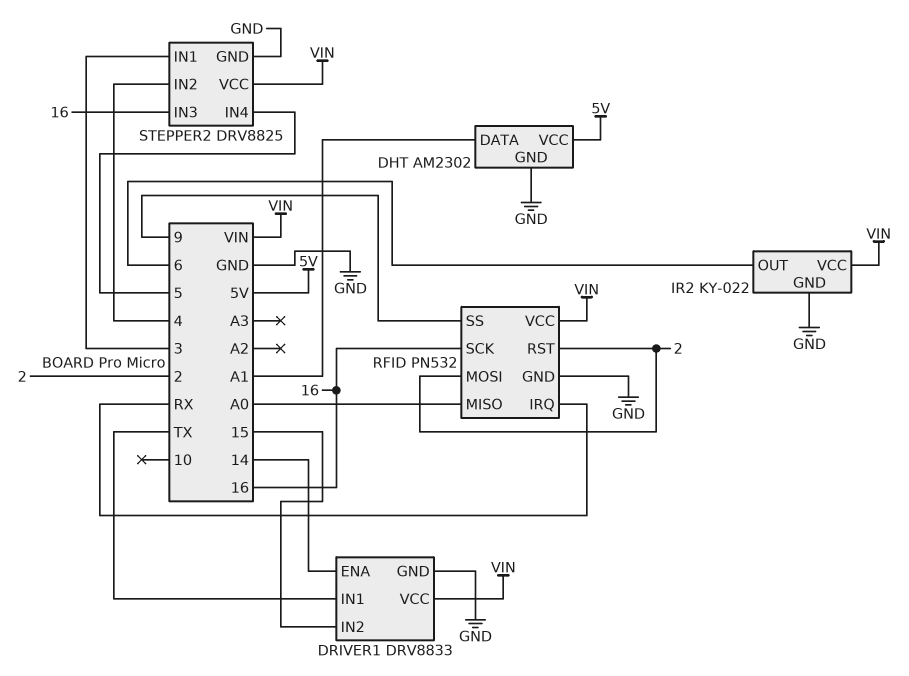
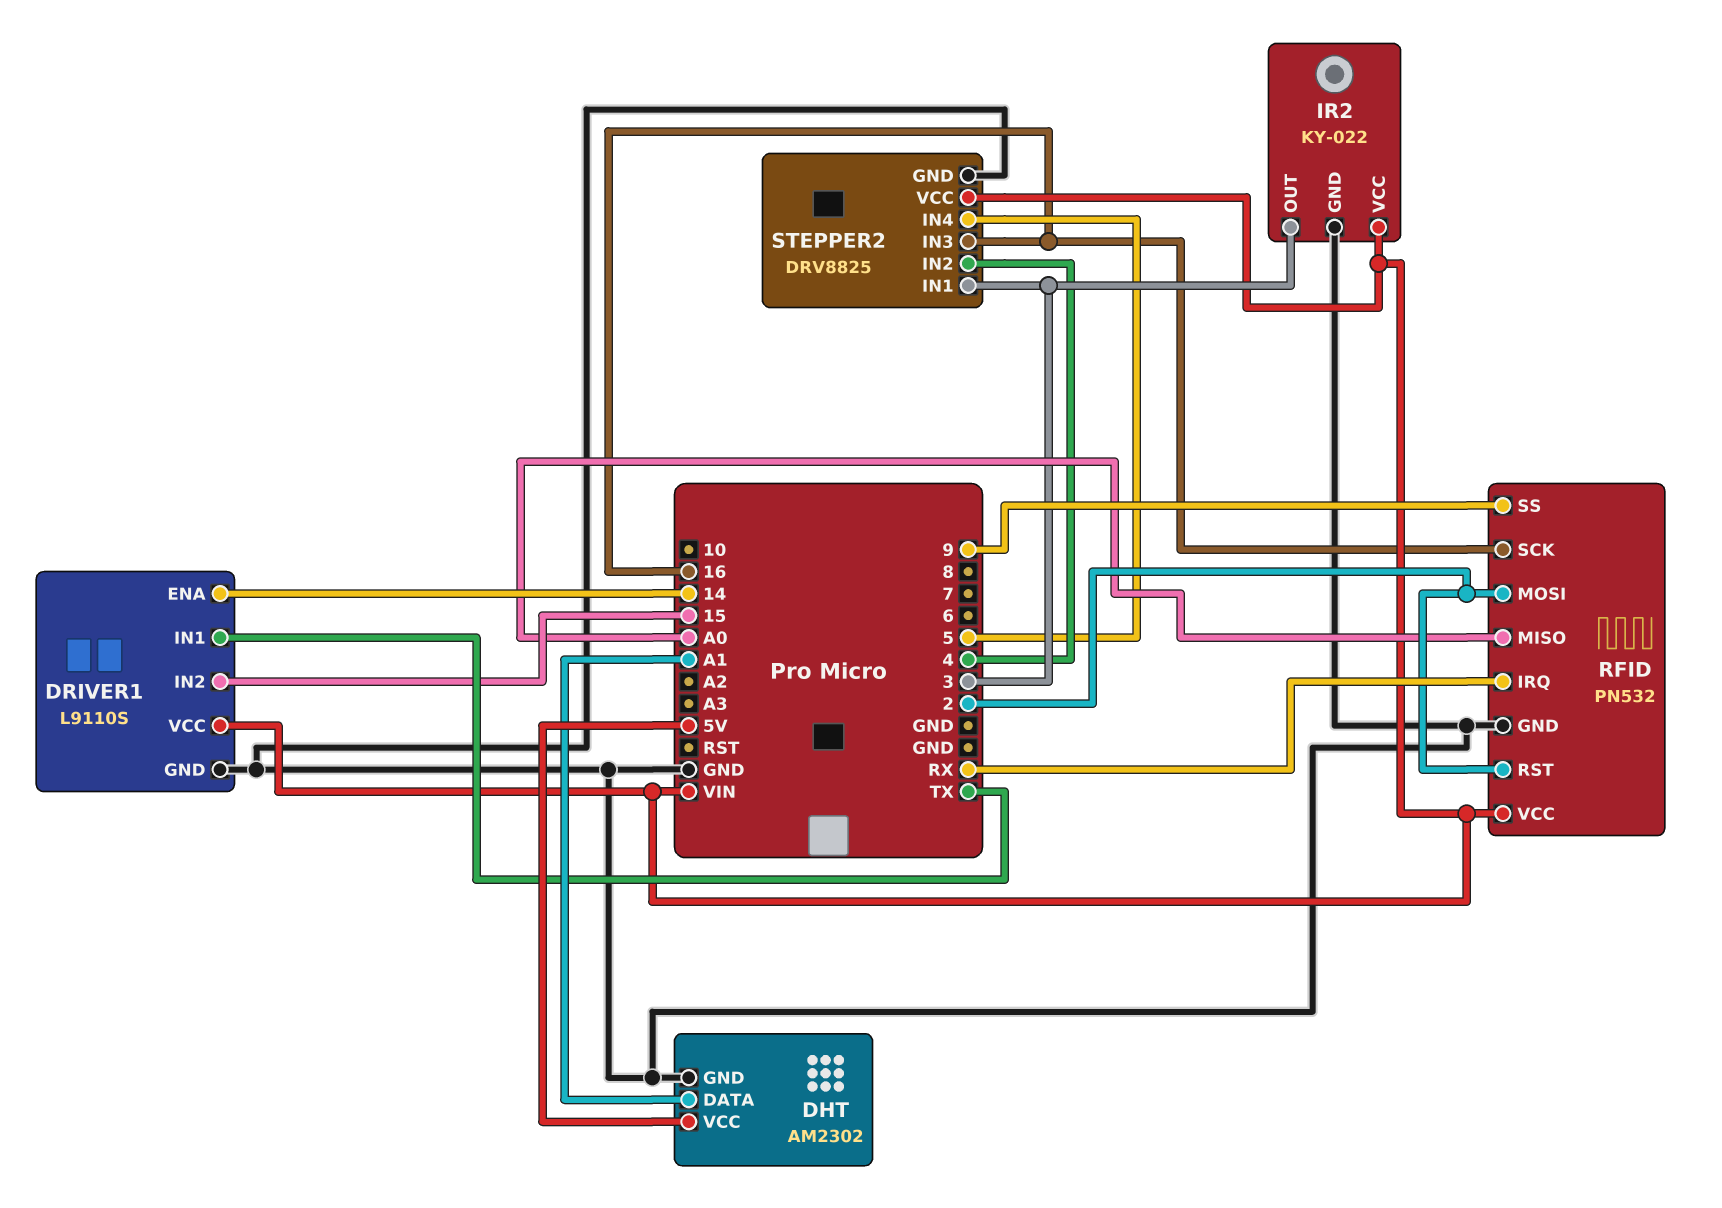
DRIVER1: DRV8833 -> L9110S
IR2 pin OUT: 6 -> 3

